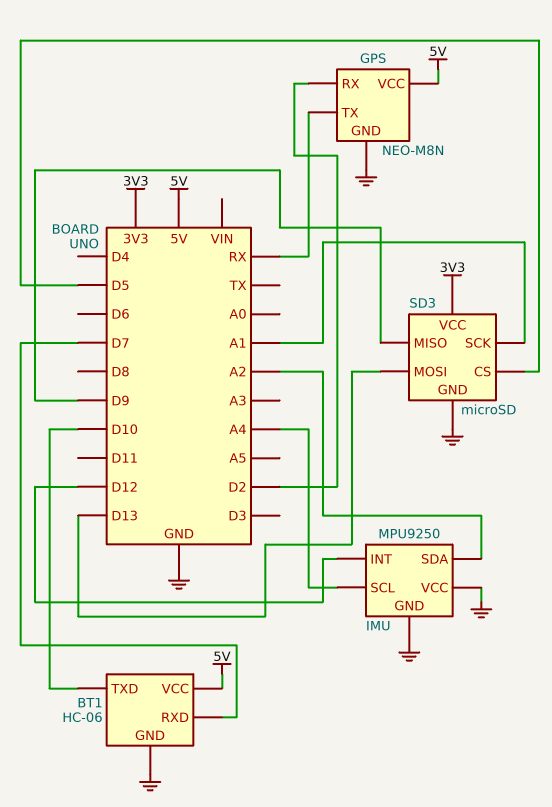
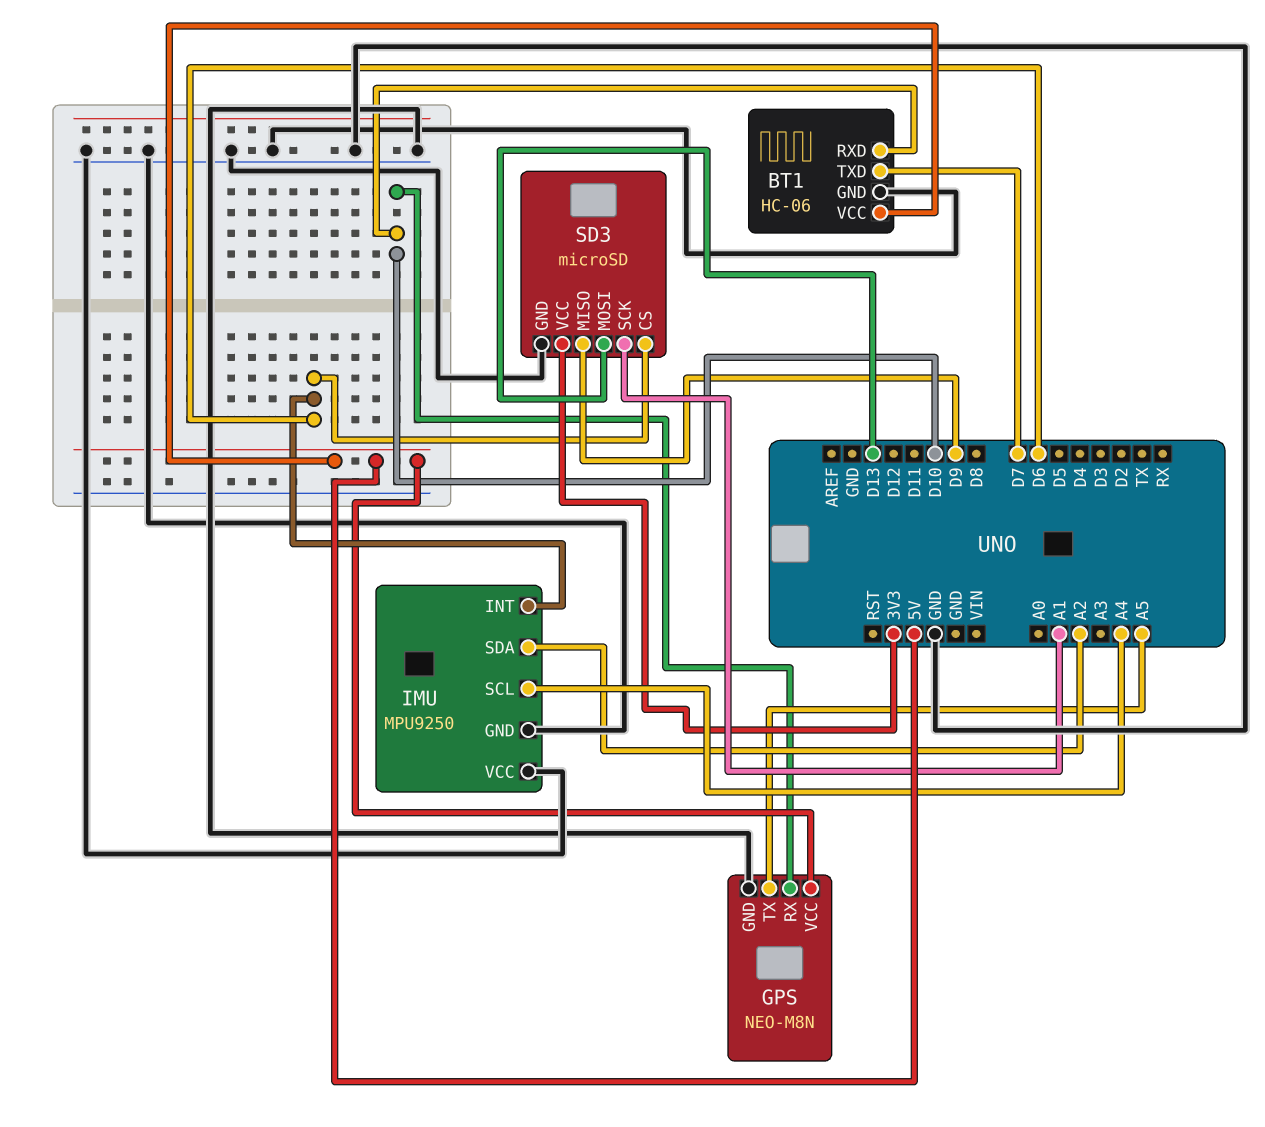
BT1 pin RXD: D7 -> D10
BT1 pin TXD: D10 -> D7
GPS pin RX: D2 -> D10
GPS pin TX: RX -> A5
IMU pin INT: D12 -> D6
SD3 pin CS: D5 -> D6

